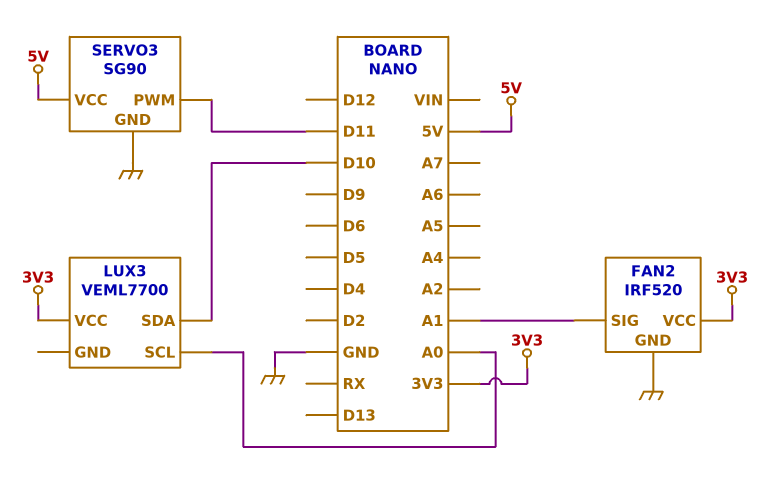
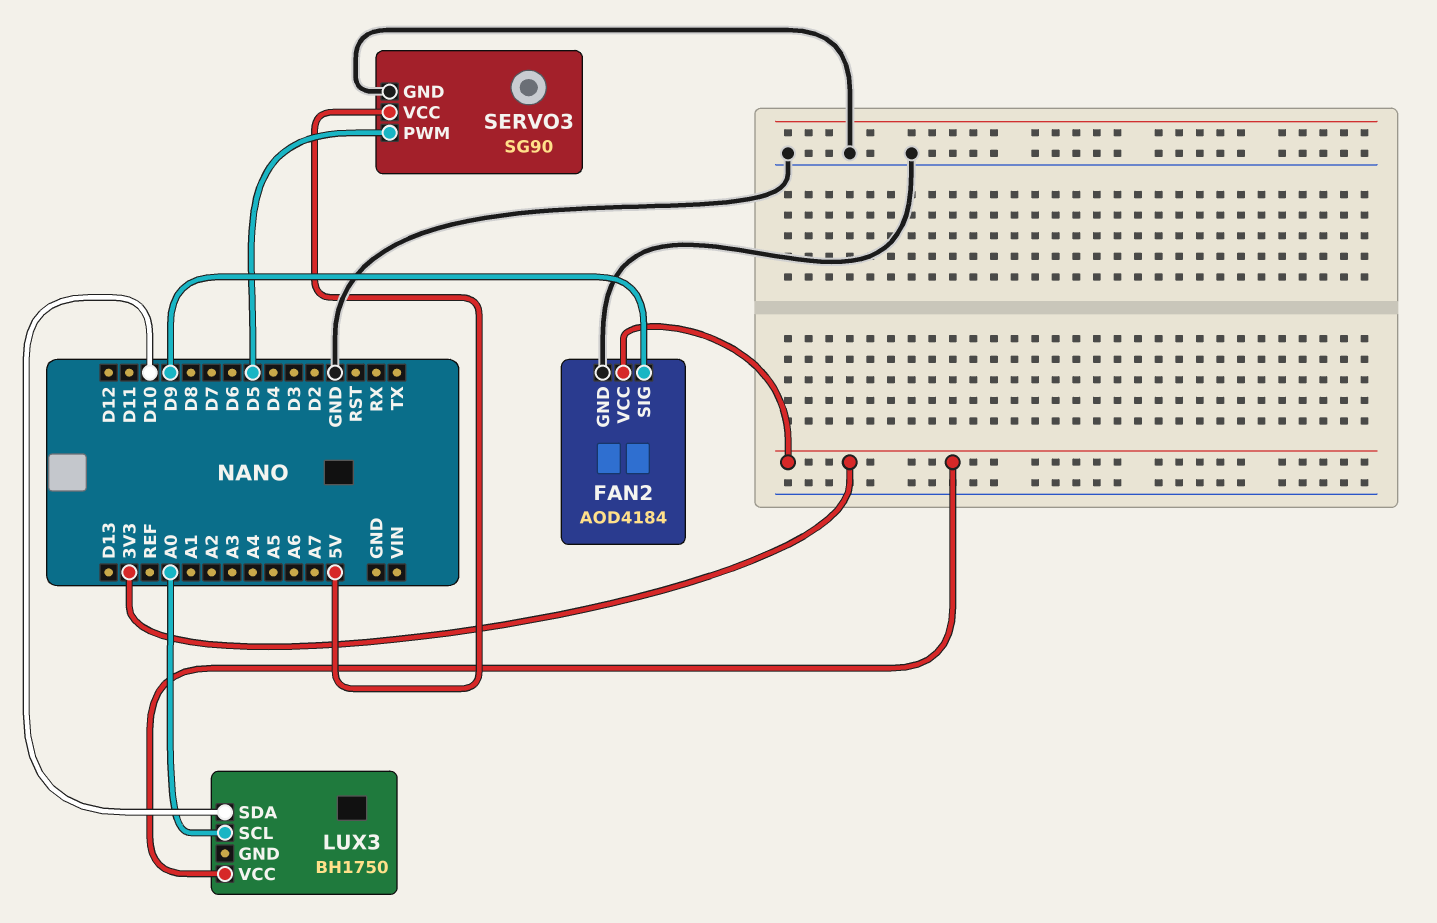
FAN2: IRF520 -> AOD4184
FAN2 pin SIG: A1 -> D9
LUX3: VEML7700 -> BH1750
SERVO3 pin PWM: D11 -> D5

